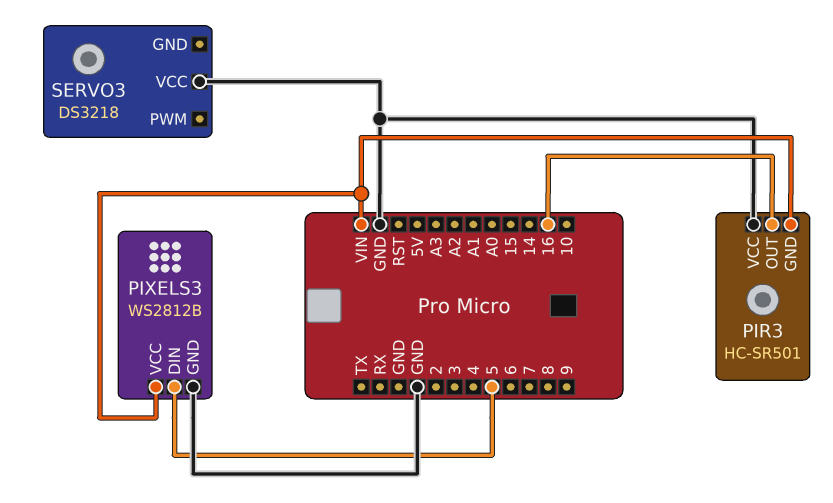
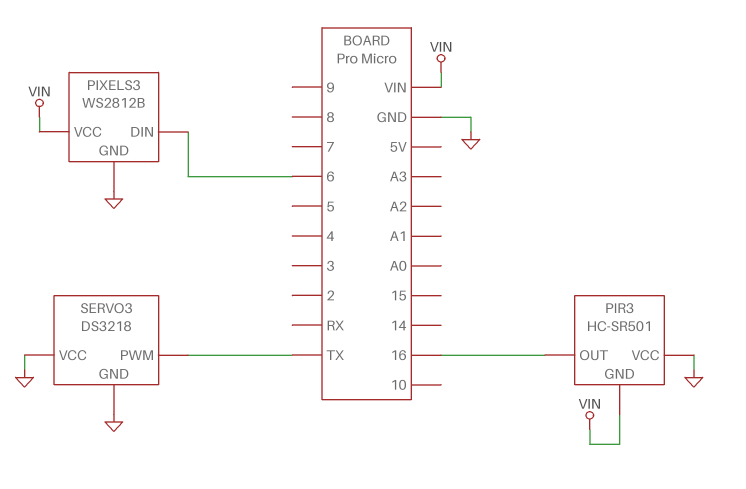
PIXELS3 pin DIN: 5 -> 6
SERVO3 pin GND: none -> GND
SERVO3 pin PWM: none -> TX

